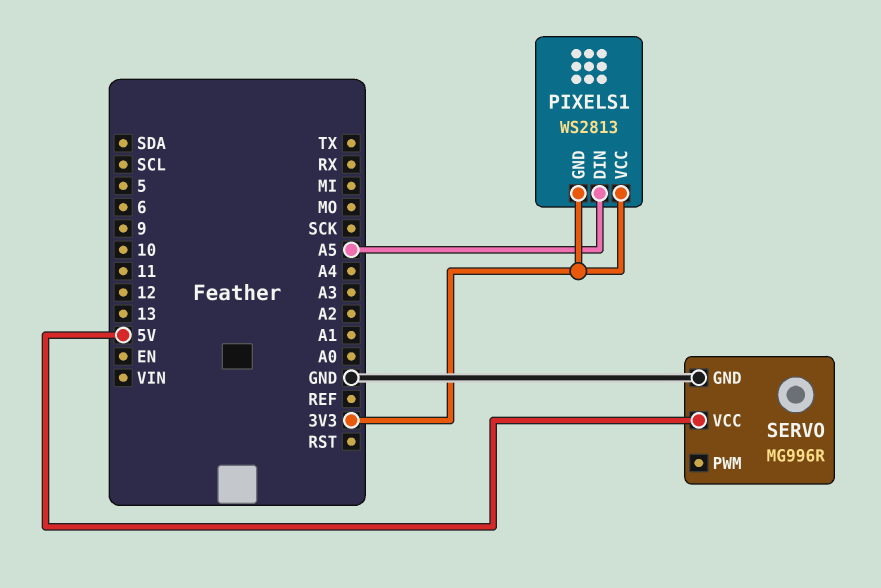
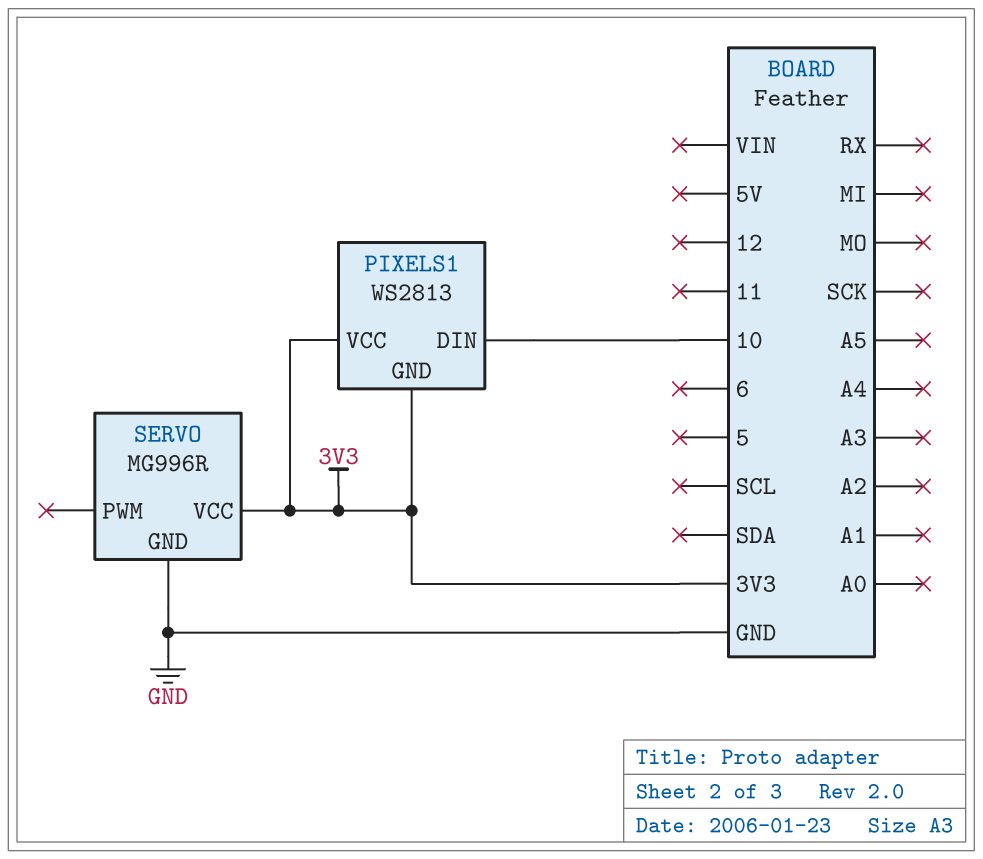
PIXELS1 pin DIN: A5 -> 10
SERVO pin VCC: 5V -> 3V3

